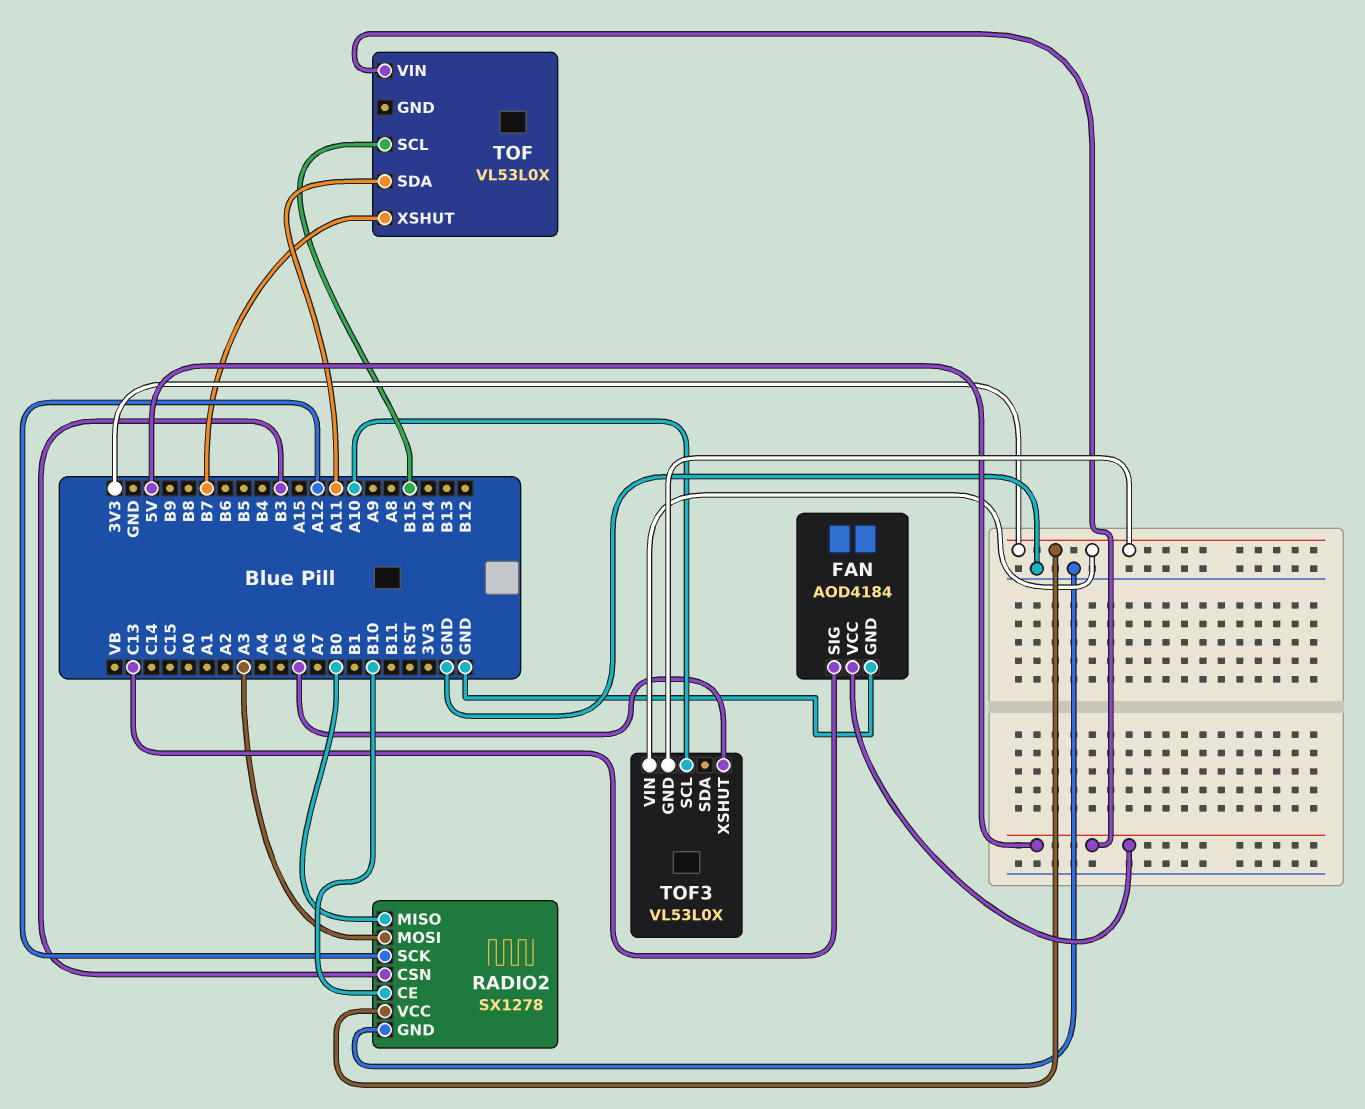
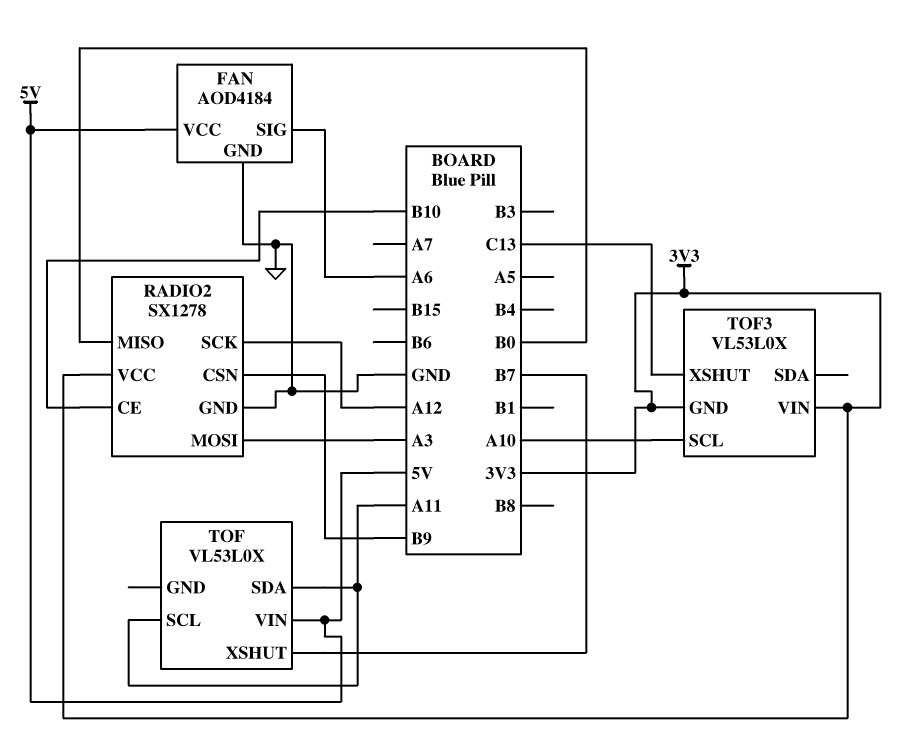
FAN pin SIG: C13 -> A6
RADIO2 pin CSN: B3 -> B9
TOF pin SCL: B15 -> A11
TOF3 pin XSHUT: A6 -> C13

